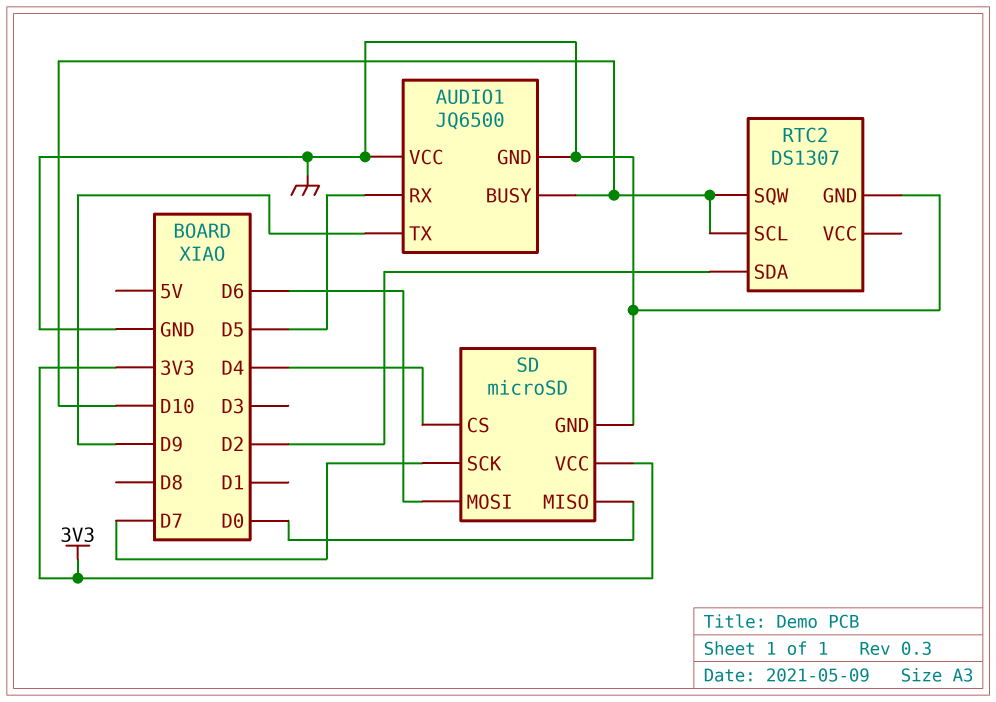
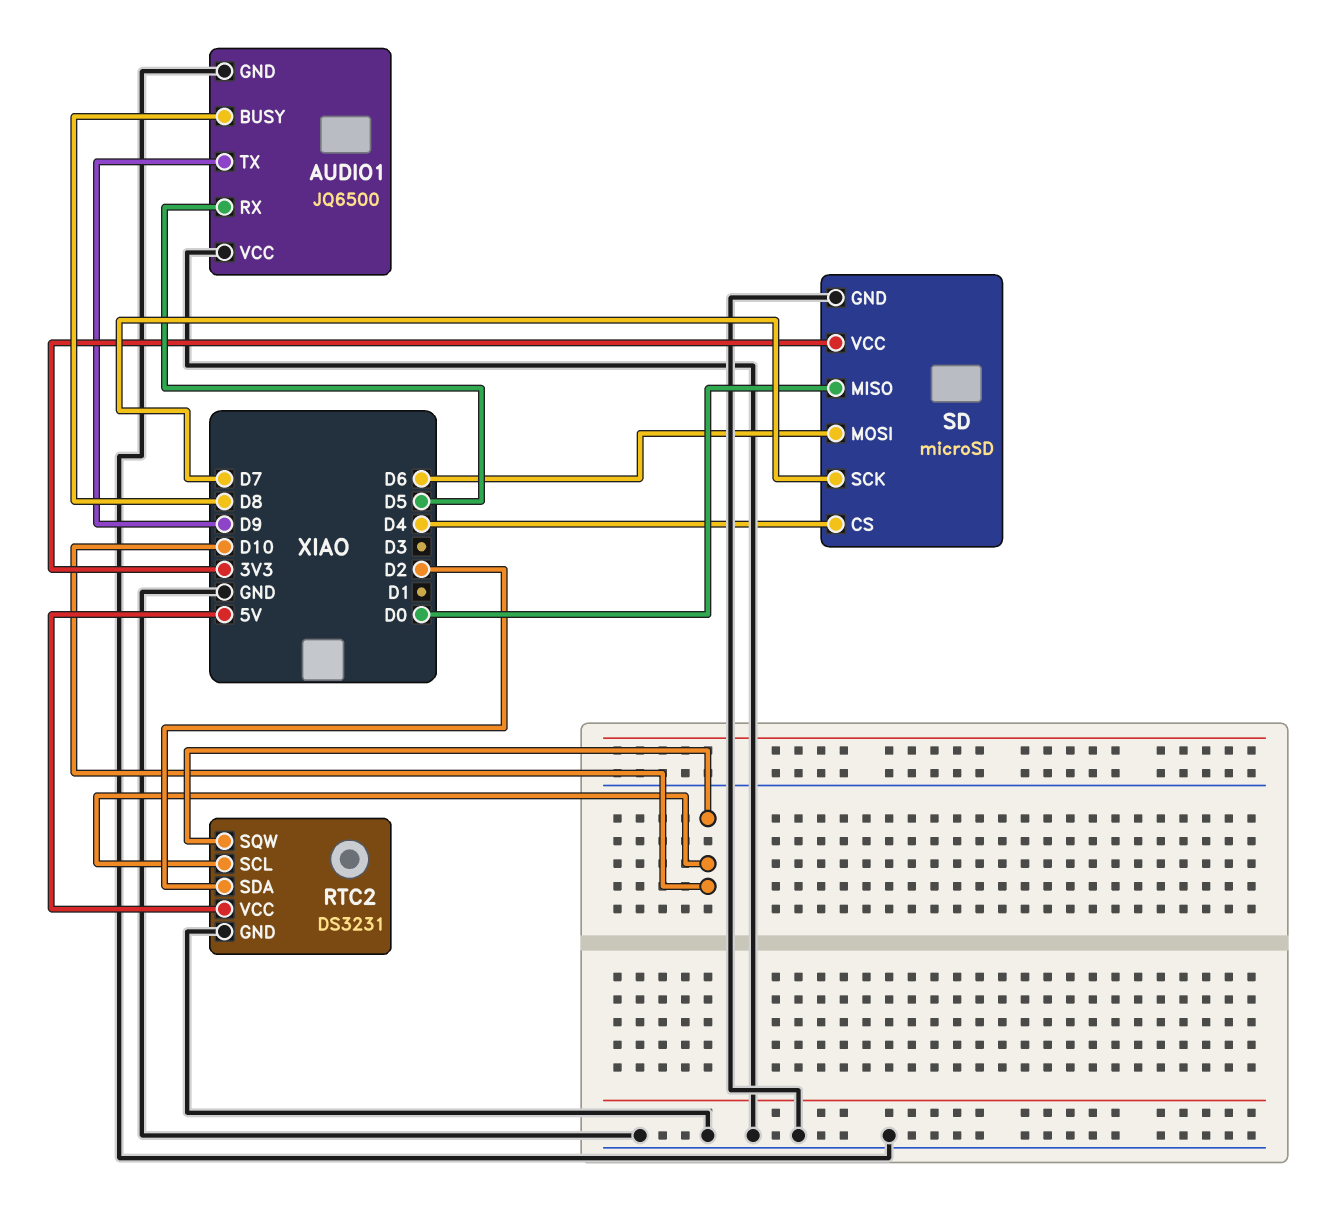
AUDIO1 pin BUSY: D10 -> D8
RTC2: DS1307 -> DS3231
RTC2 pin VCC: none -> 5V

